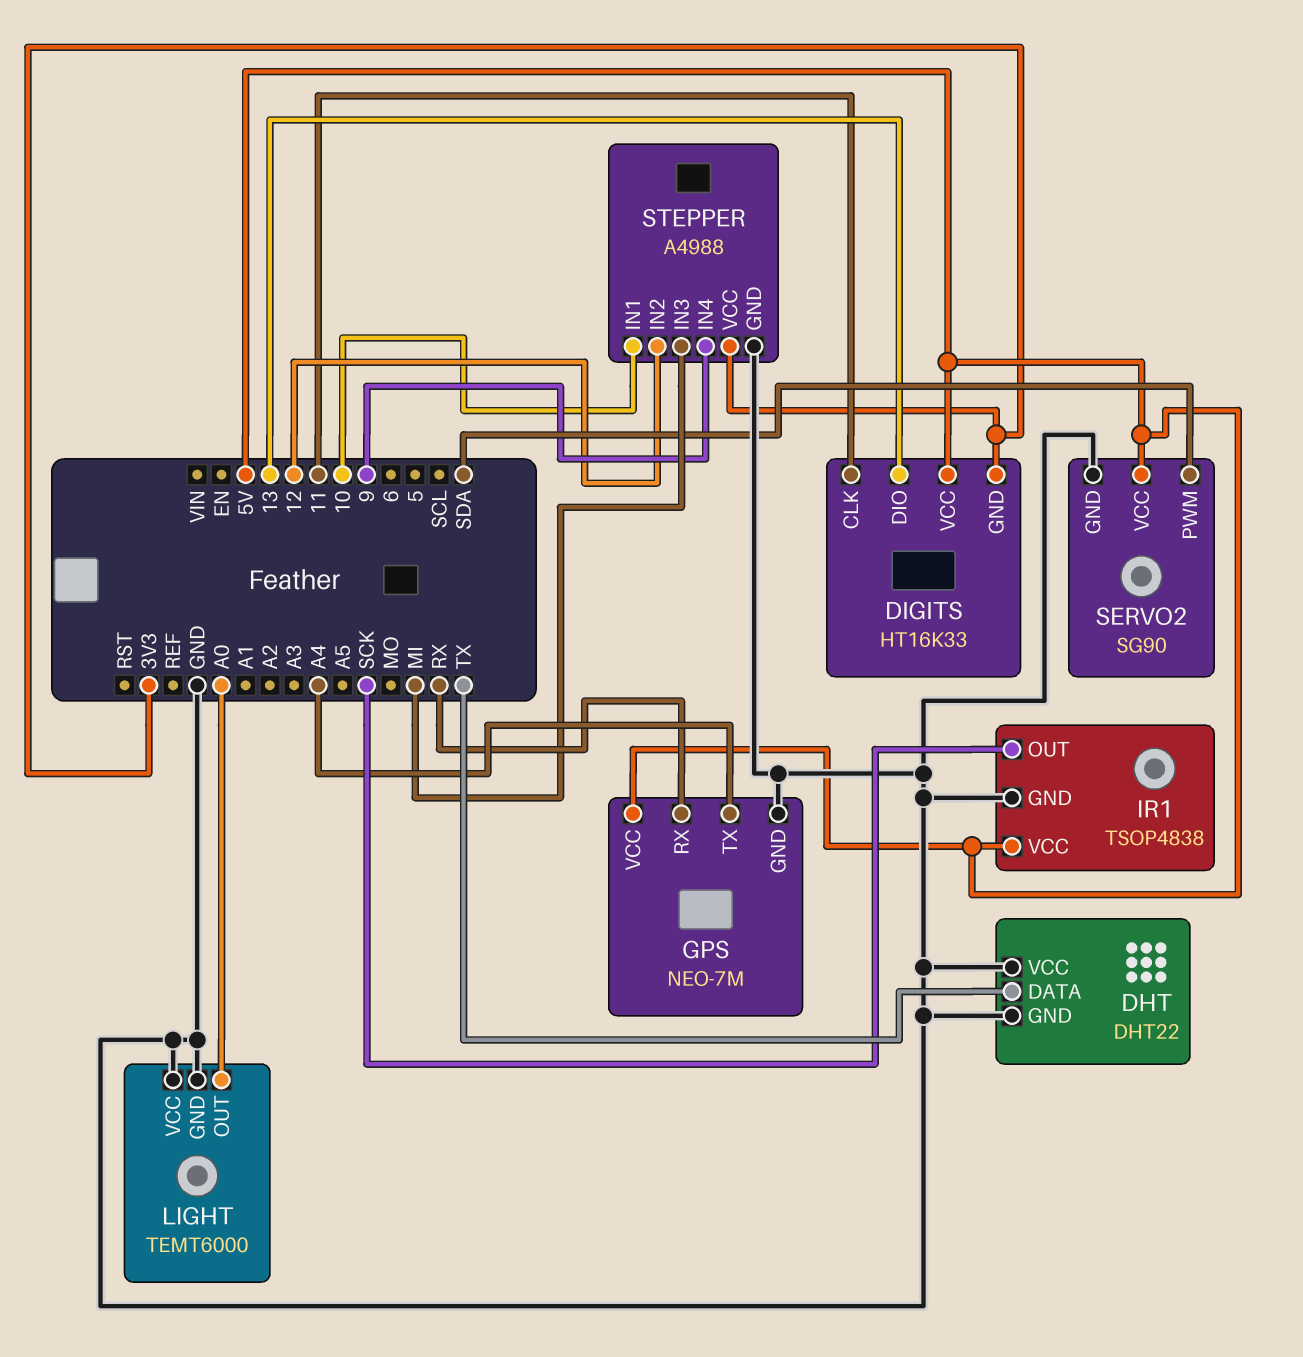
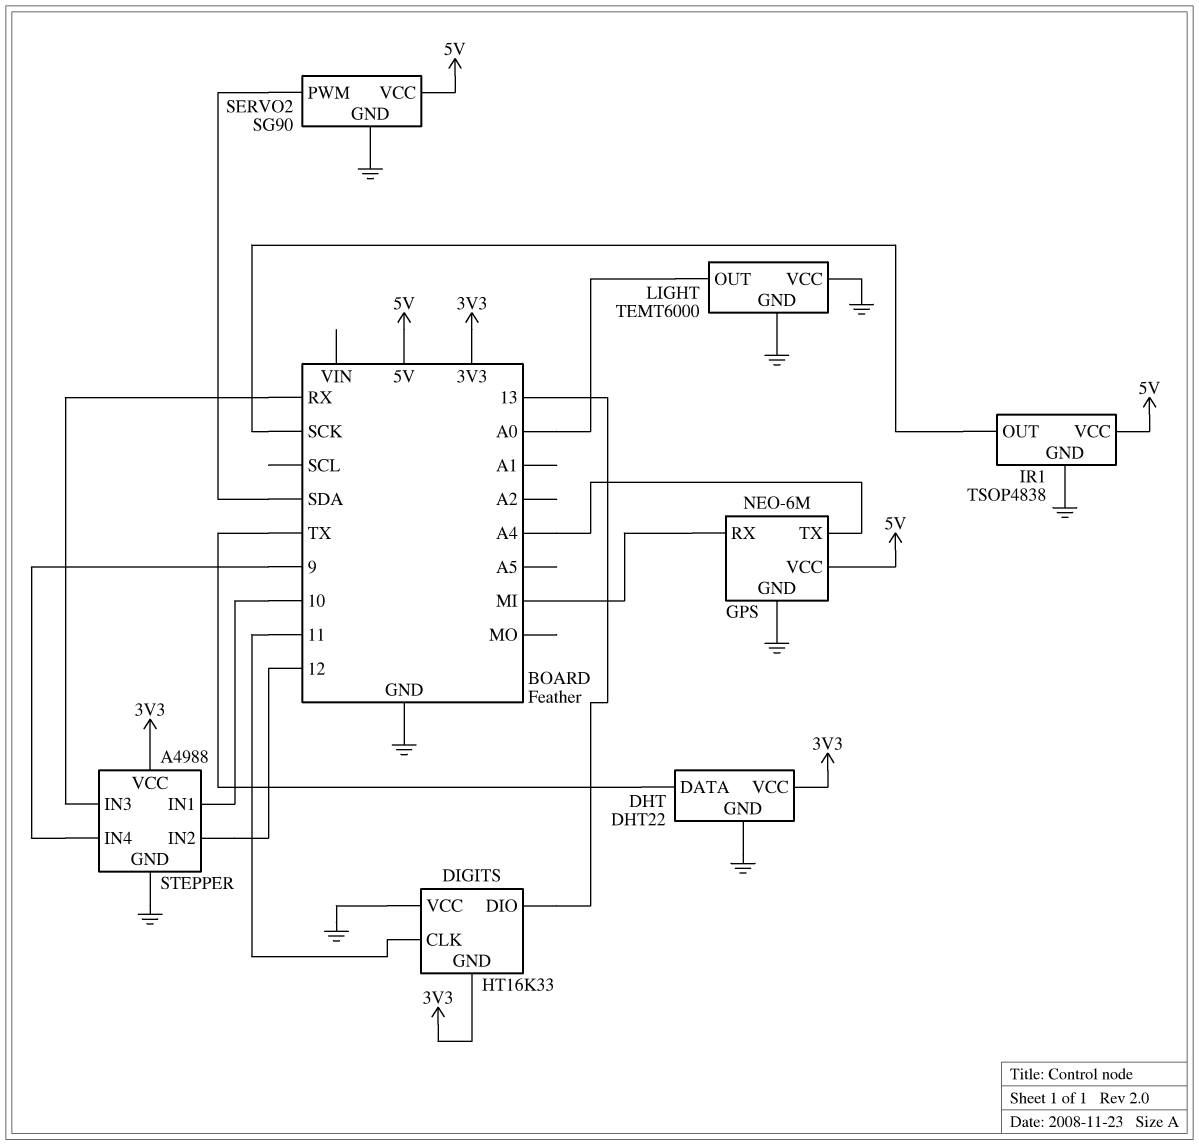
DHT pin VCC: GND -> 3V3
DIGITS pin VCC: 5V -> GND
GPS: NEO-7M -> NEO-6M
GPS pin RX: RX -> MI
STEPPER pin IN3: MI -> RX

